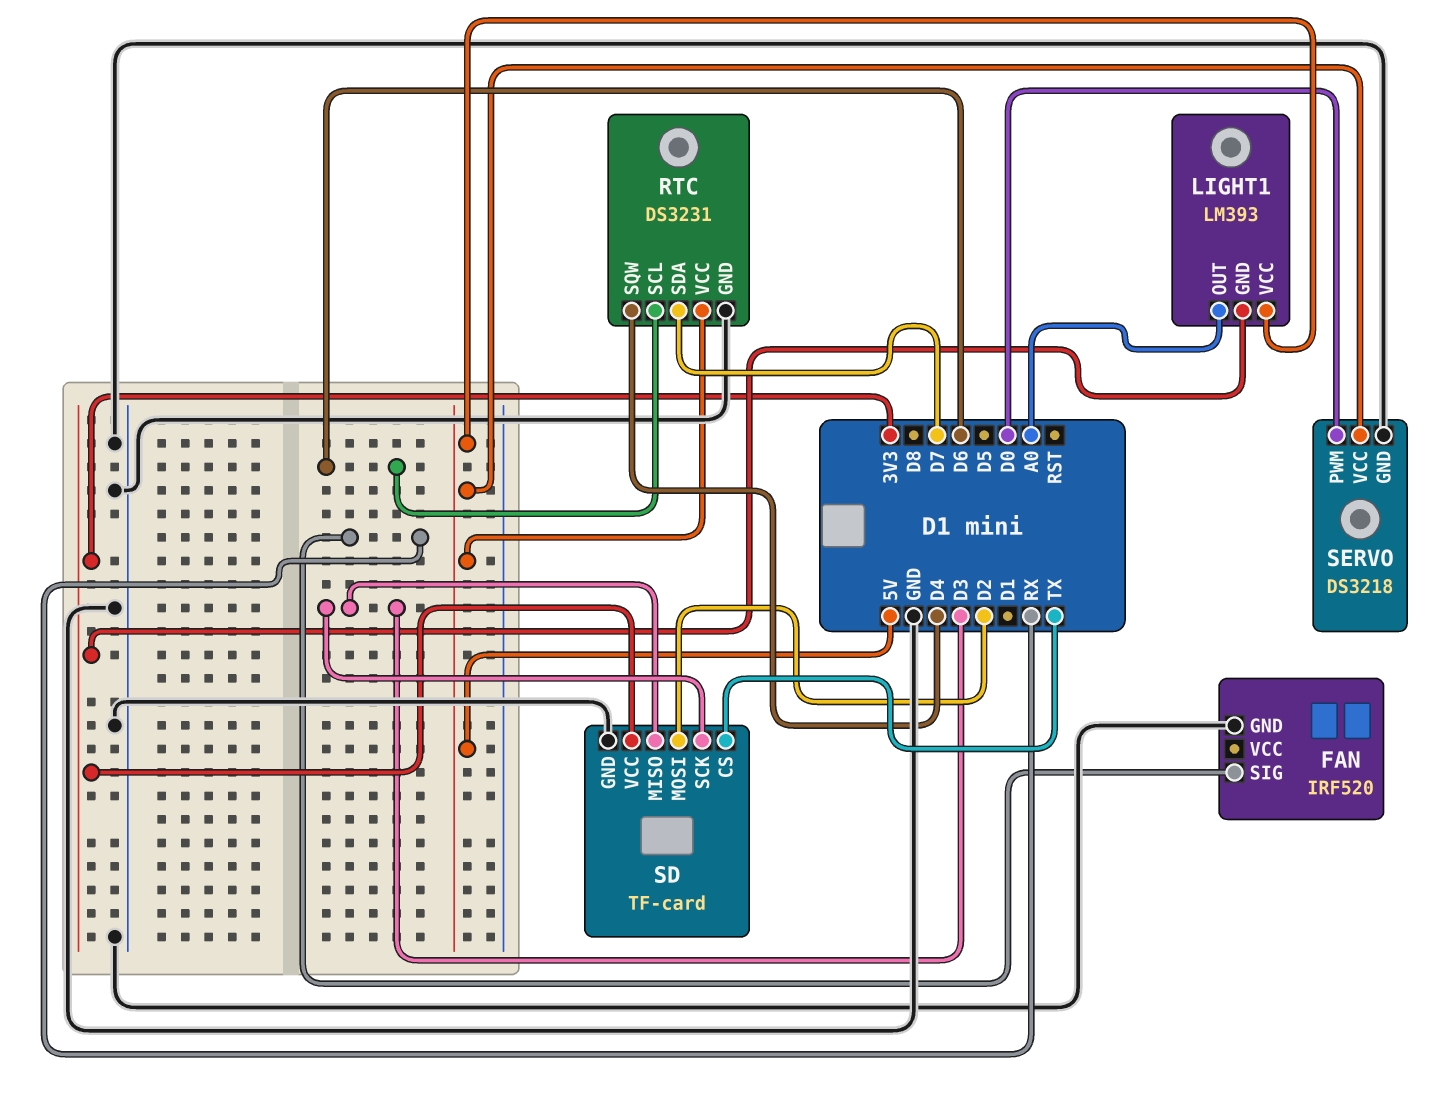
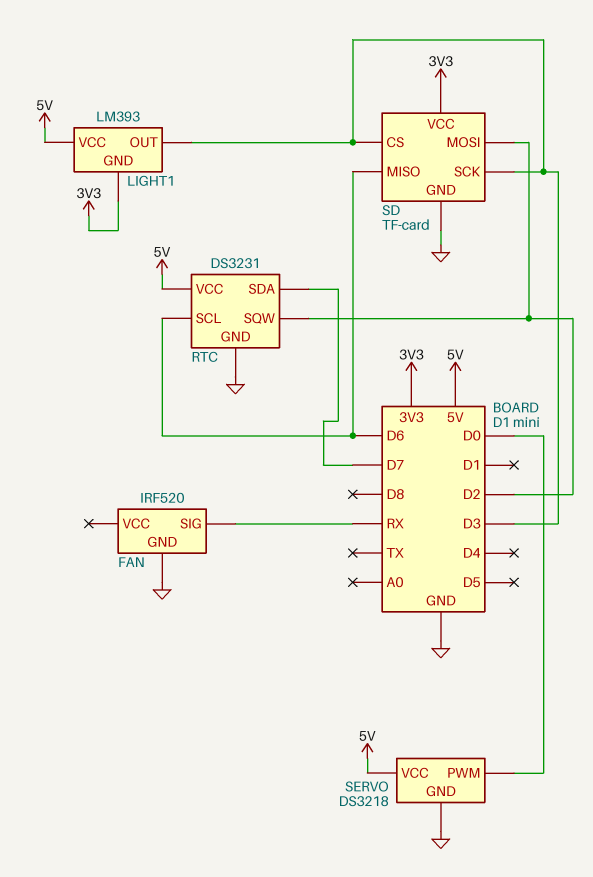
LIGHT1 pin OUT: A0 -> D3
RTC pin SQW: D4 -> D2
SD pin CS: TX -> D3
SD pin MISO: D3 -> D6

